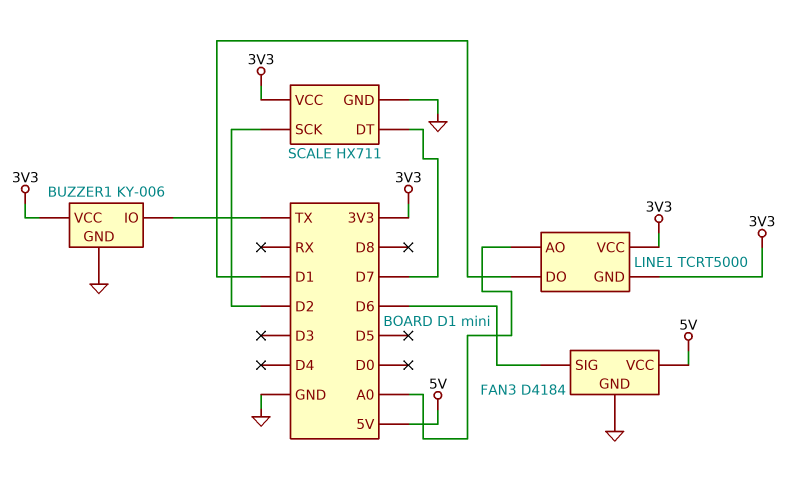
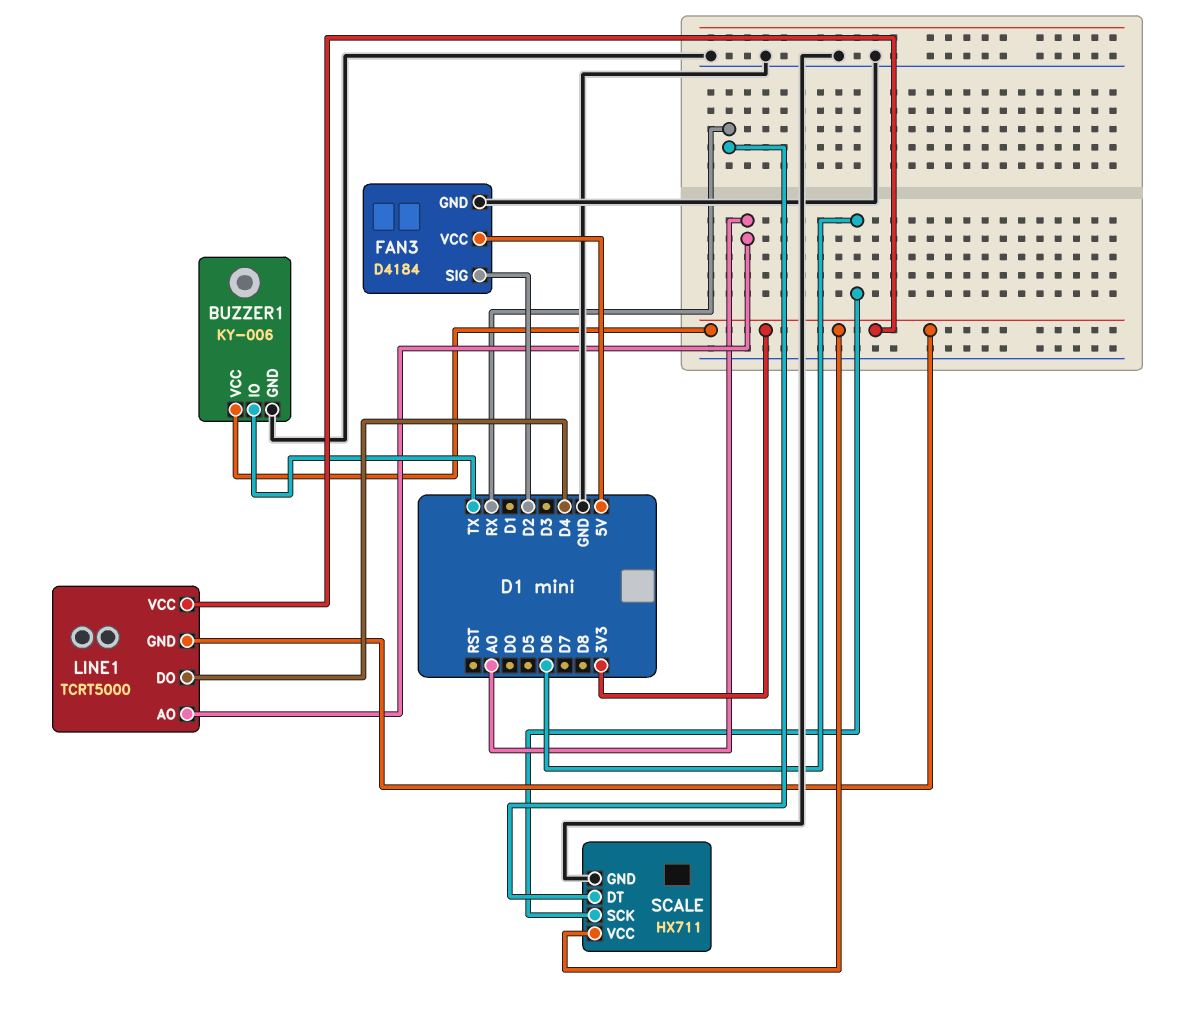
FAN3 pin SIG: D6 -> D2
LINE1 pin DO: D1 -> D4
SCALE pin DT: D7 -> RX
SCALE pin SCK: D2 -> D6

